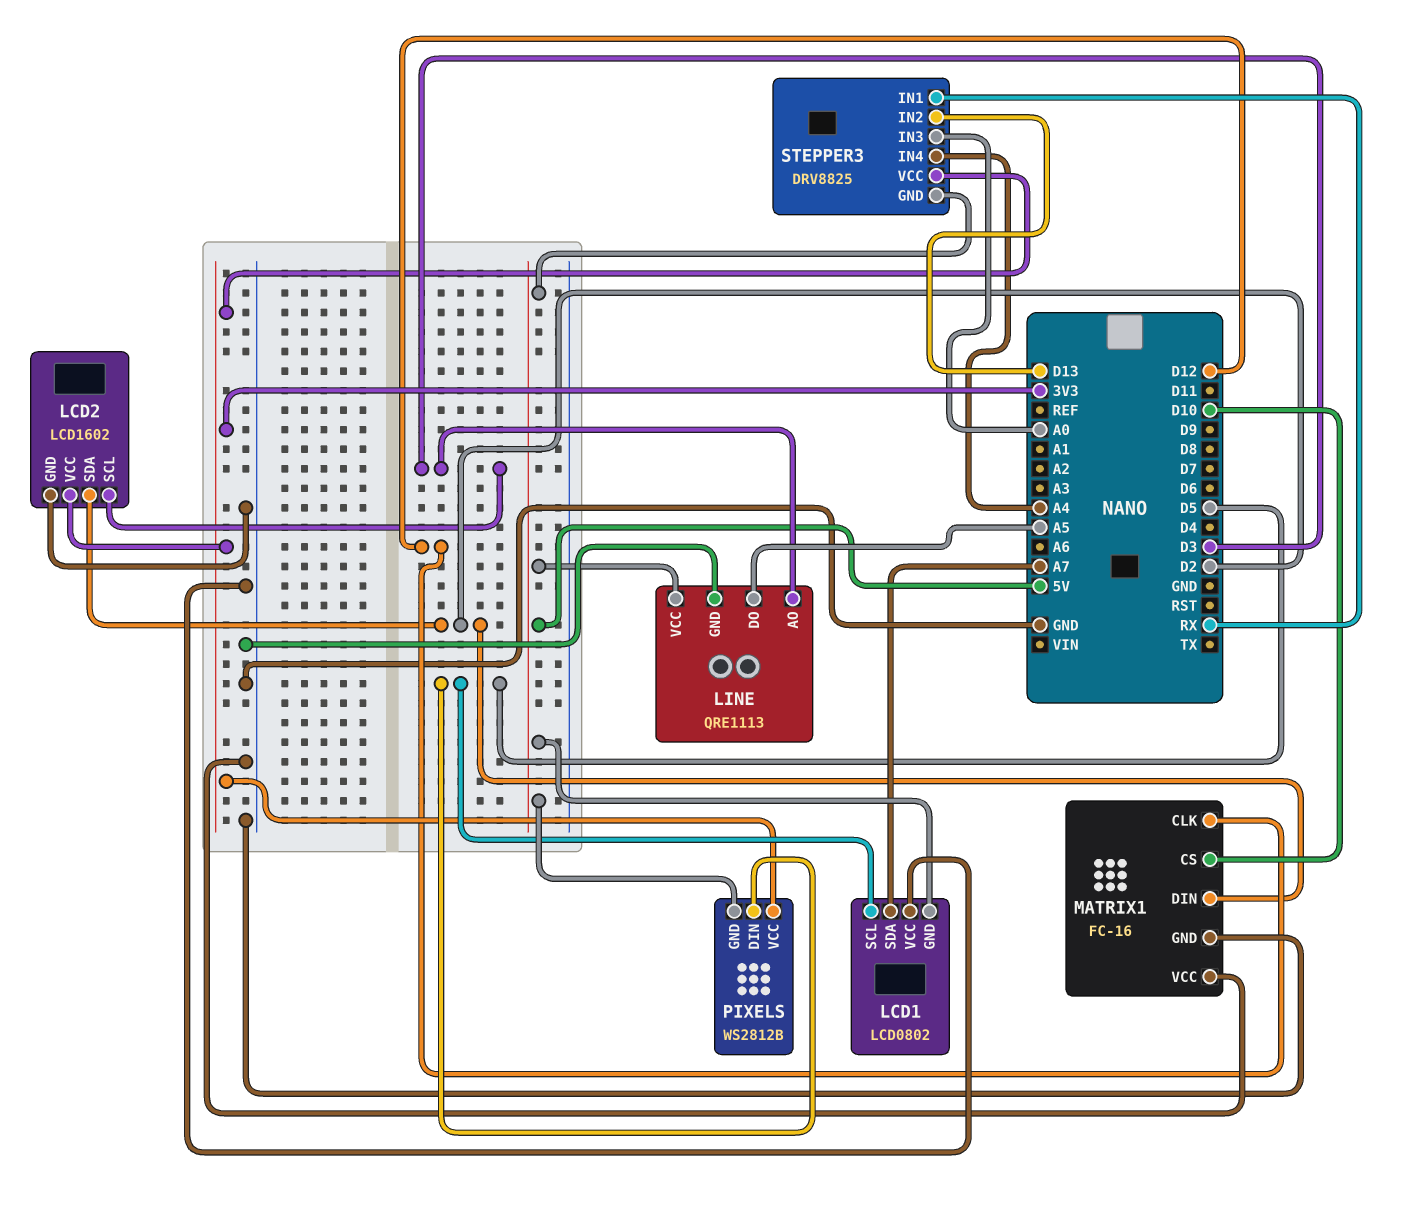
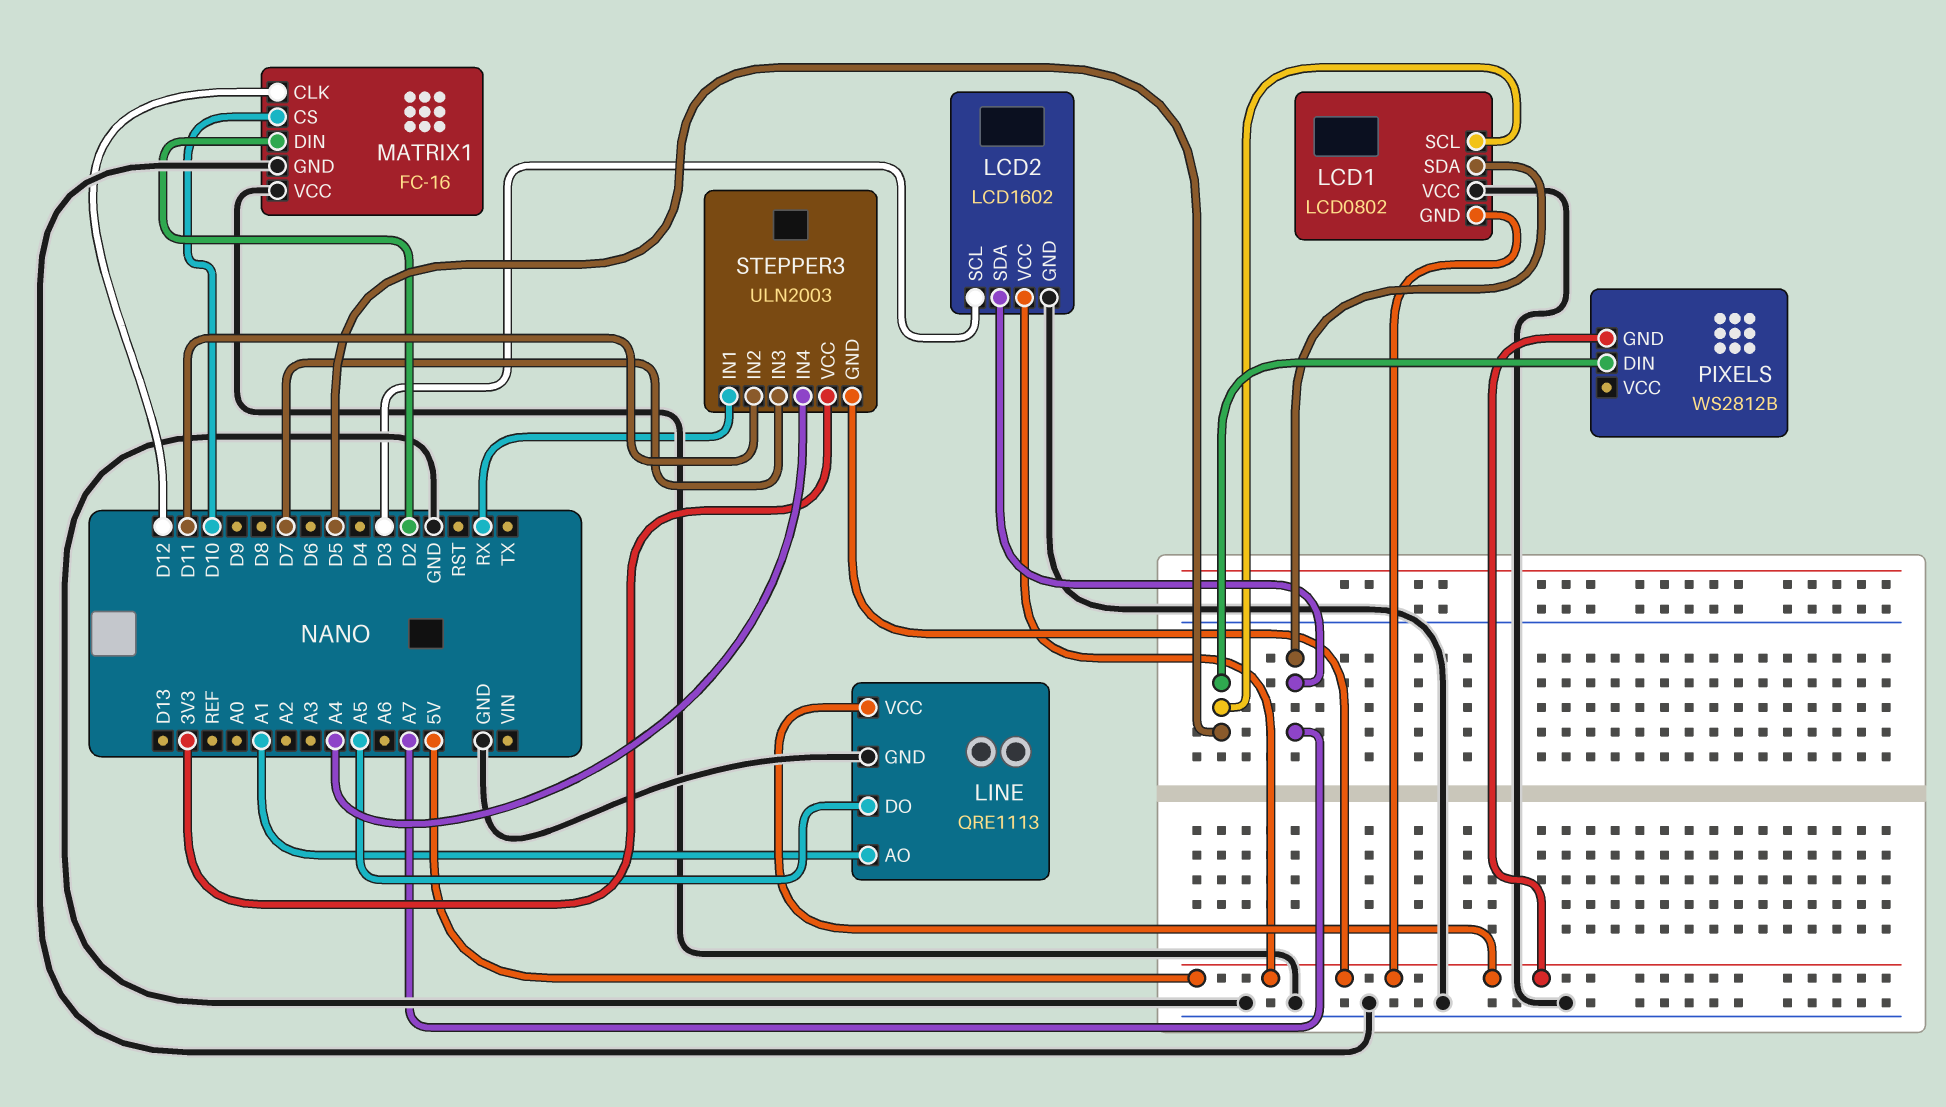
LCD2 pin SDA: D2 -> A7
LCD2 pin VCC: 3V3 -> 5V
LINE pin AO: D3 -> A1
PIXELS pin VCC: 3V3 -> none
STEPPER3: DRV8825 -> ULN2003
STEPPER3 pin IN2: D13 -> D11
STEPPER3 pin IN3: A0 -> D7

